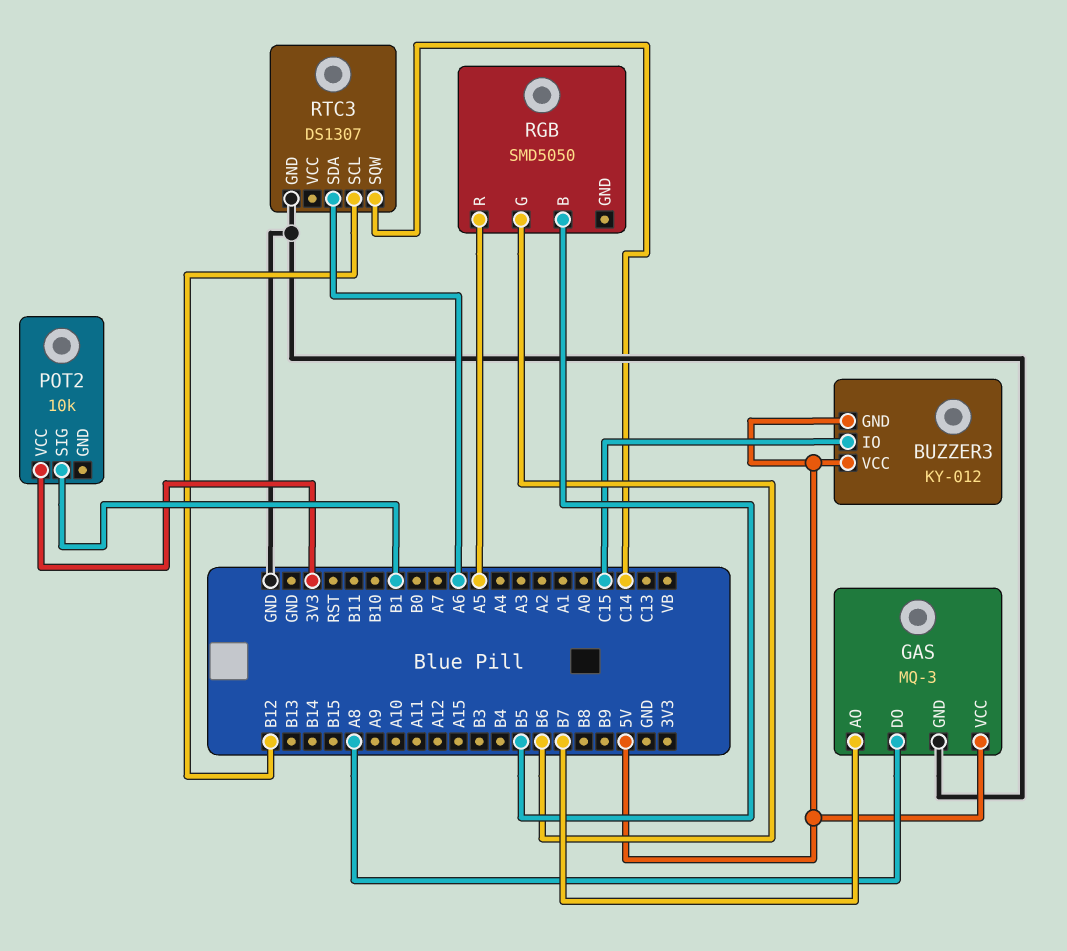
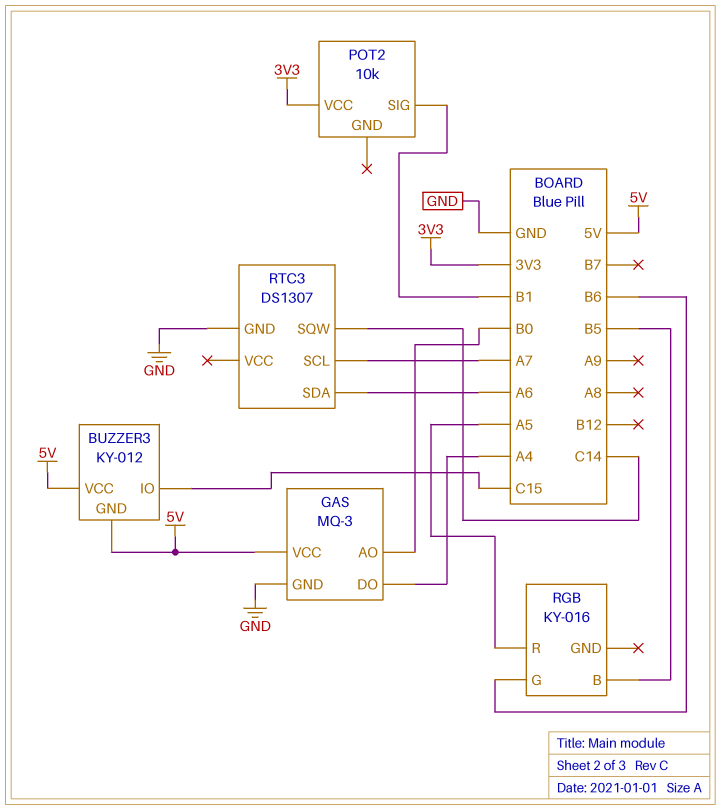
GAS pin AO: B7 -> B0
GAS pin DO: A8 -> A4
RGB: SMD5050 -> KY-016
RTC3 pin SCL: B12 -> A7

